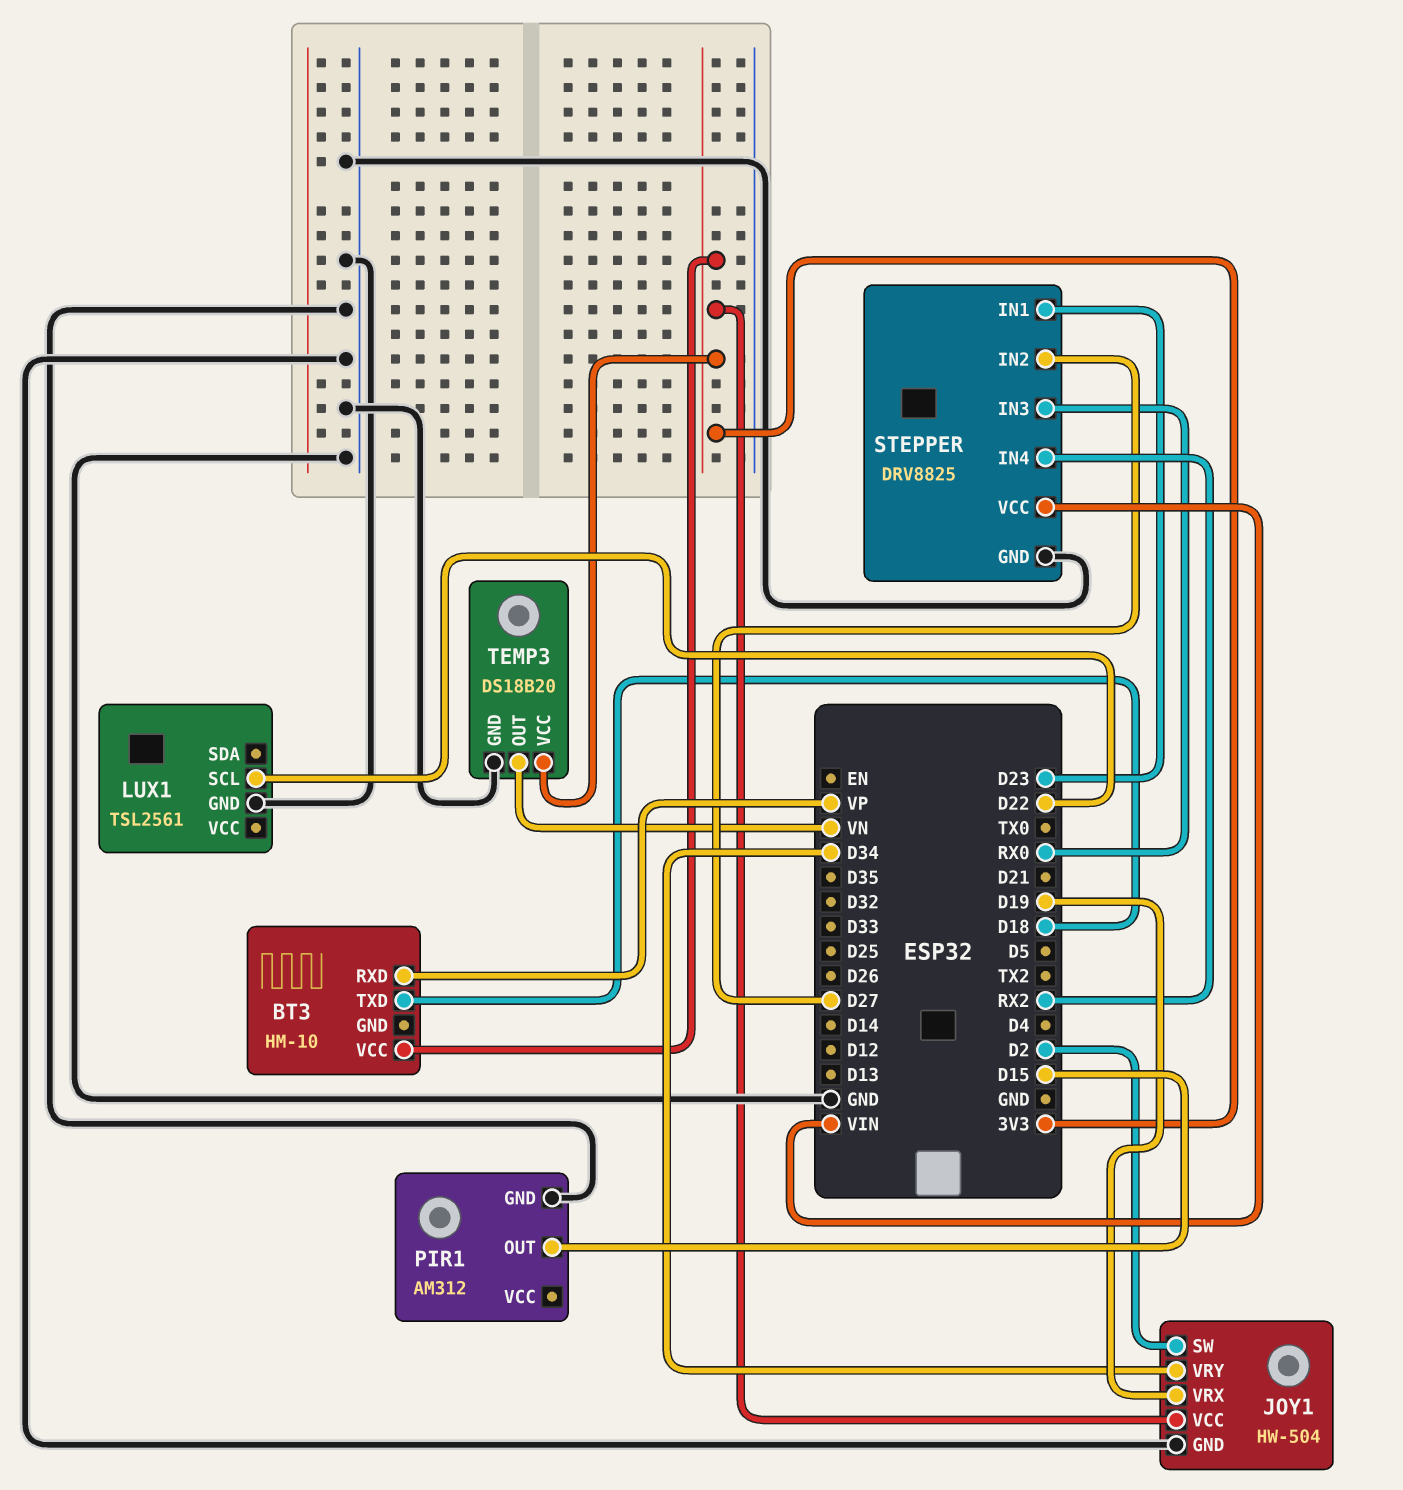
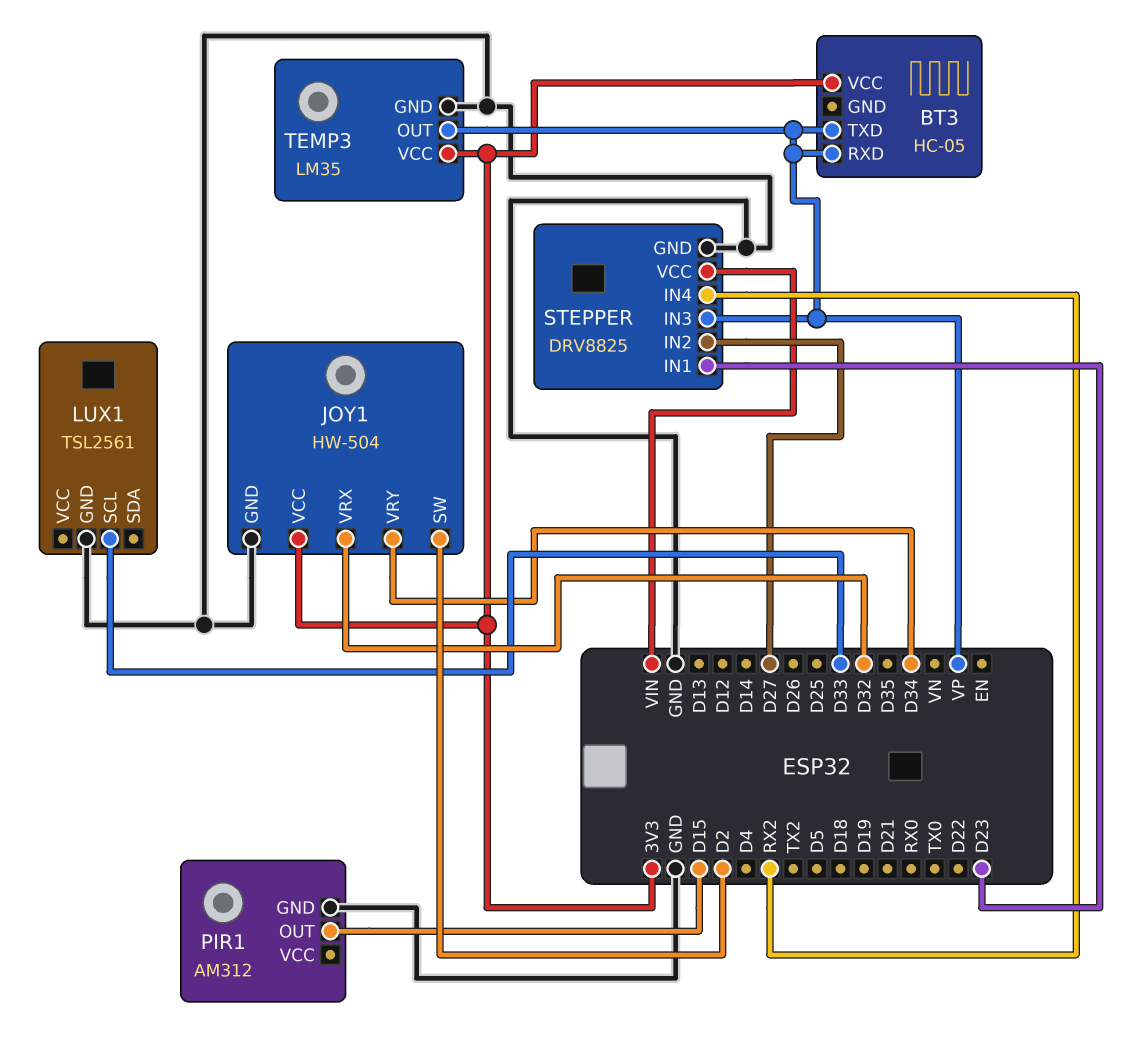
BT3: HM-10 -> HC-05
BT3 pin TXD: D18 -> VP
JOY1 pin VRX: D19 -> D32
LUX1 pin SCL: D22 -> D33
STEPPER pin IN3: RX0 -> VP
TEMP3: DS18B20 -> LM35
TEMP3 pin OUT: VN -> VP

